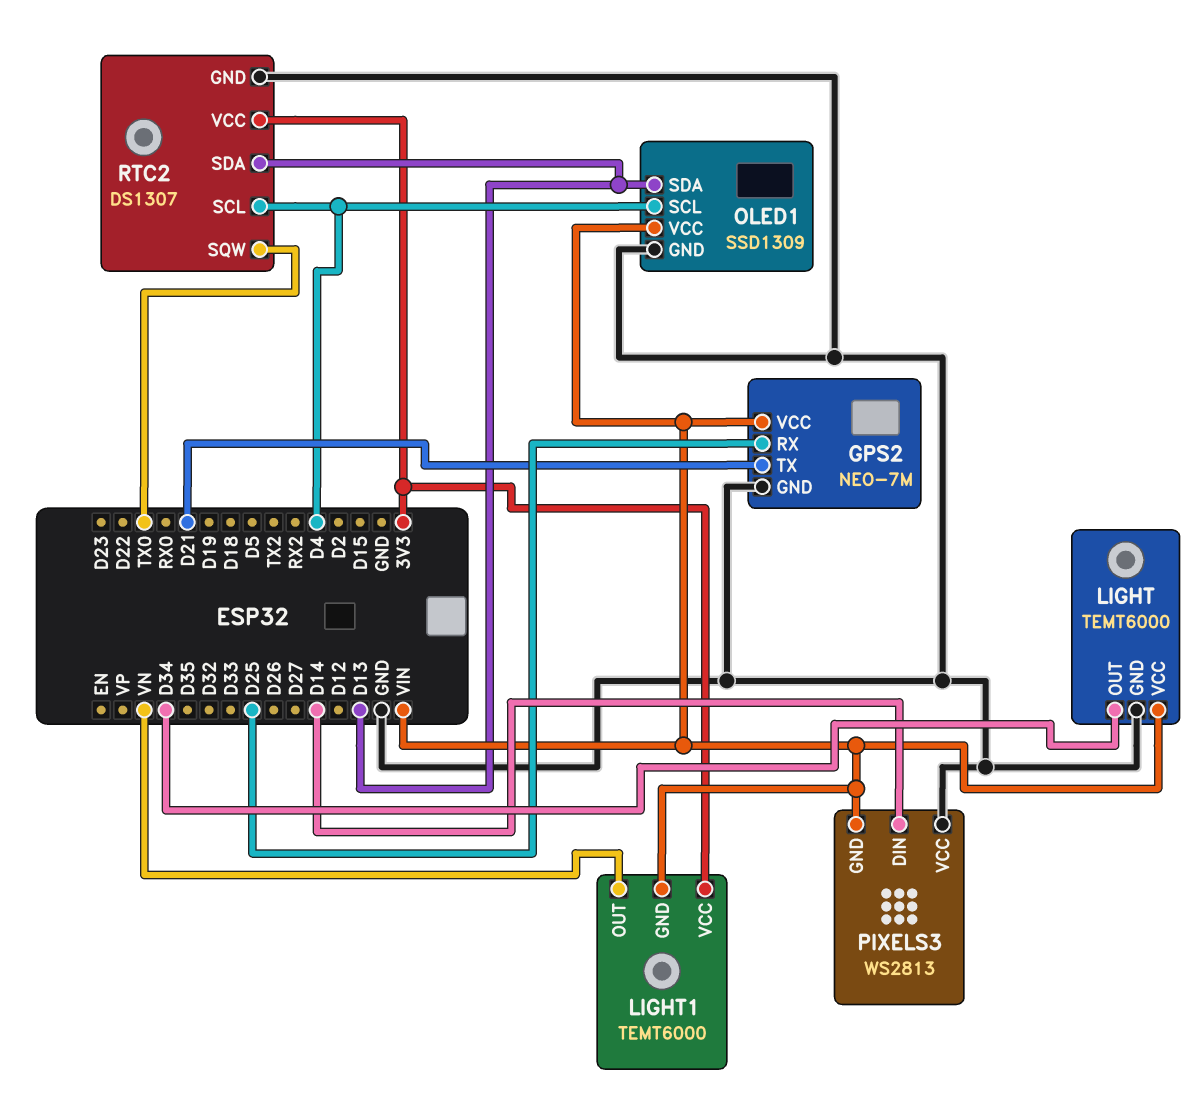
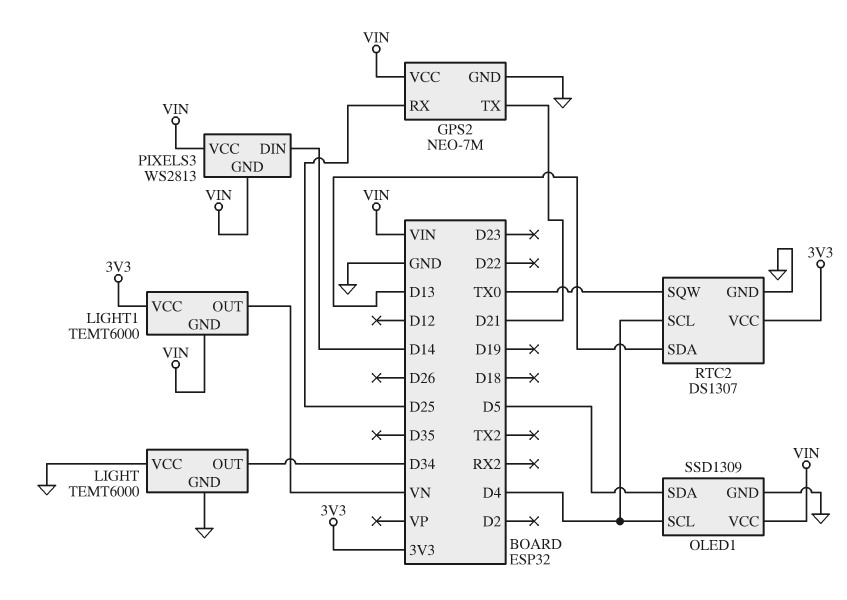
LIGHT pin VCC: VIN -> GND
OLED1 pin SDA: D13 -> D5
PIXELS3 pin VCC: GND -> VIN

